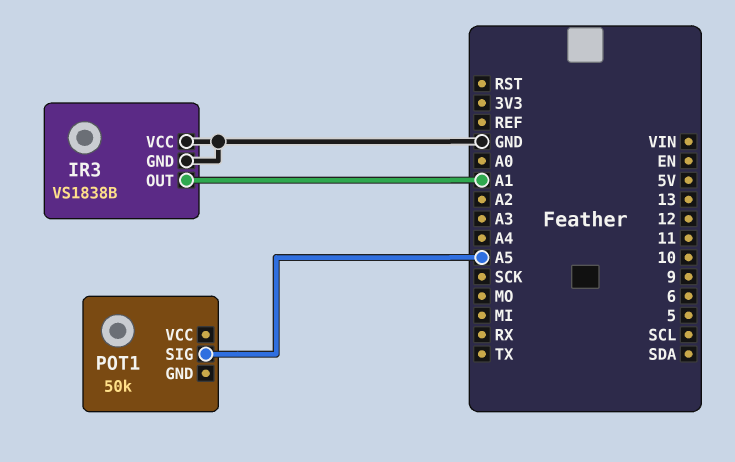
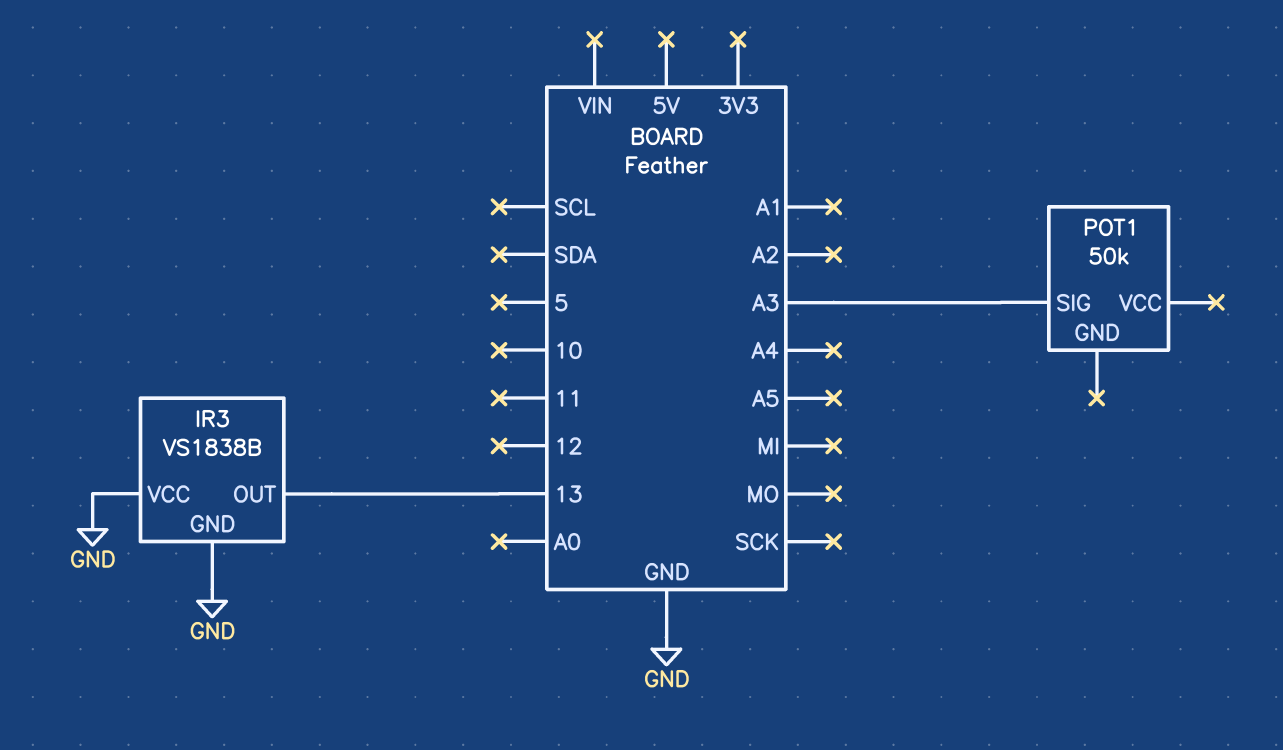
IR3 pin OUT: A1 -> 13
POT1 pin SIG: A5 -> A3

